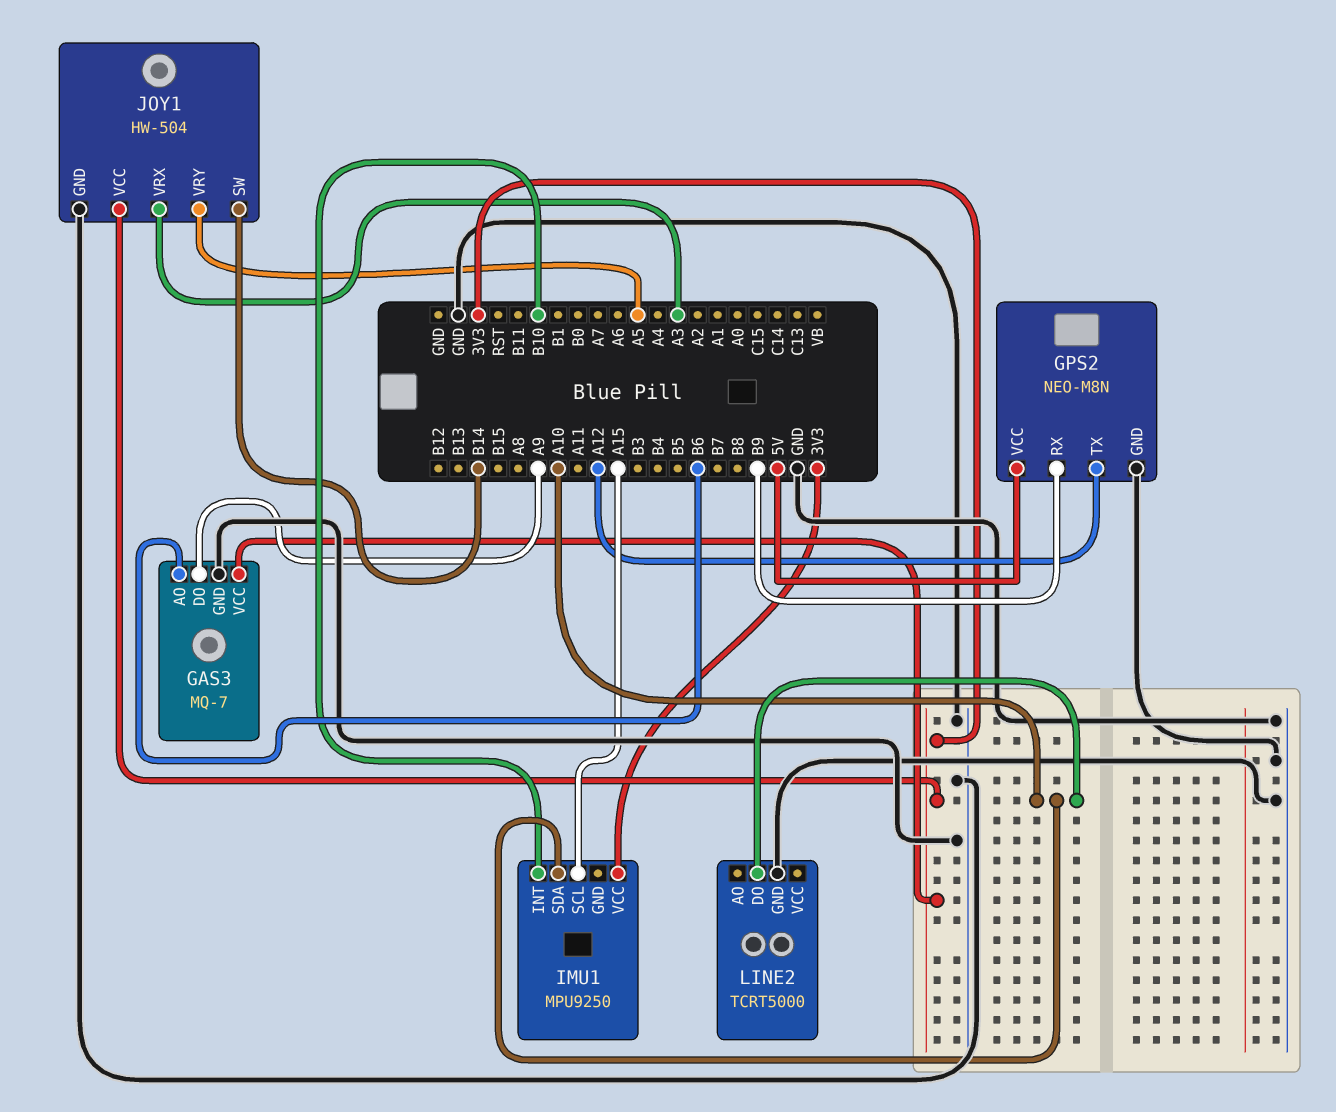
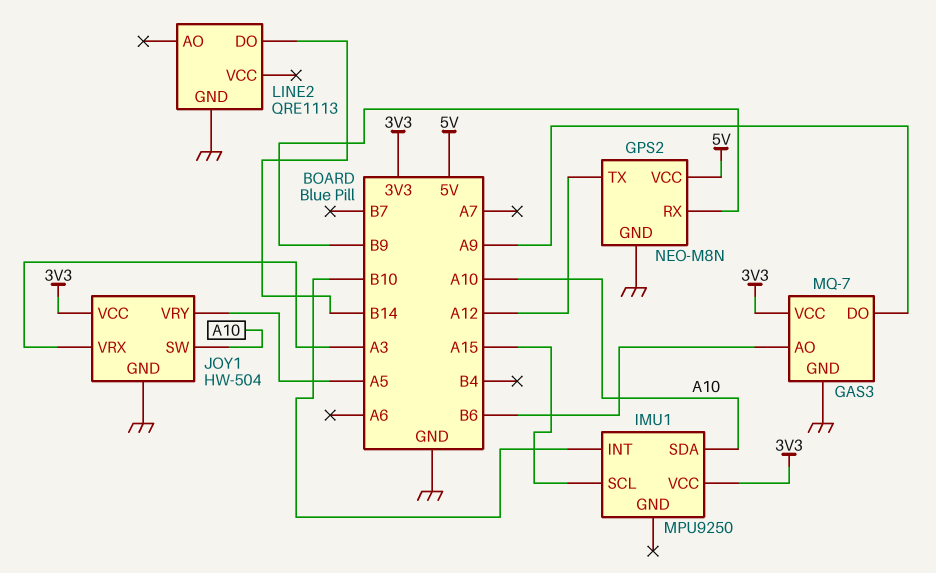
JOY1 pin SW: B14 -> A10
LINE2: TCRT5000 -> QRE1113
LINE2 pin DO: A10 -> B14

